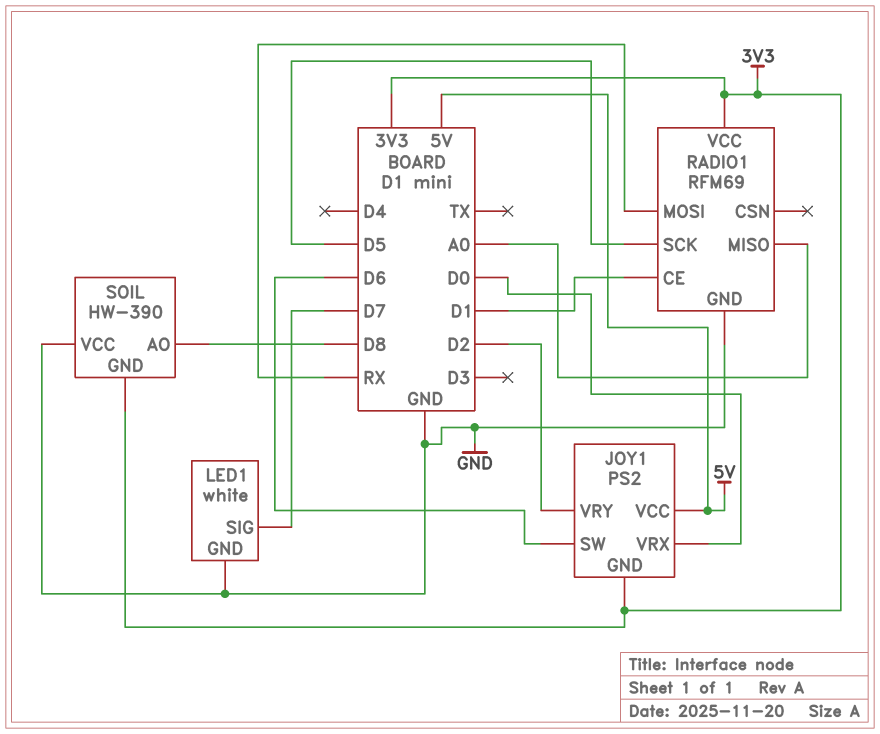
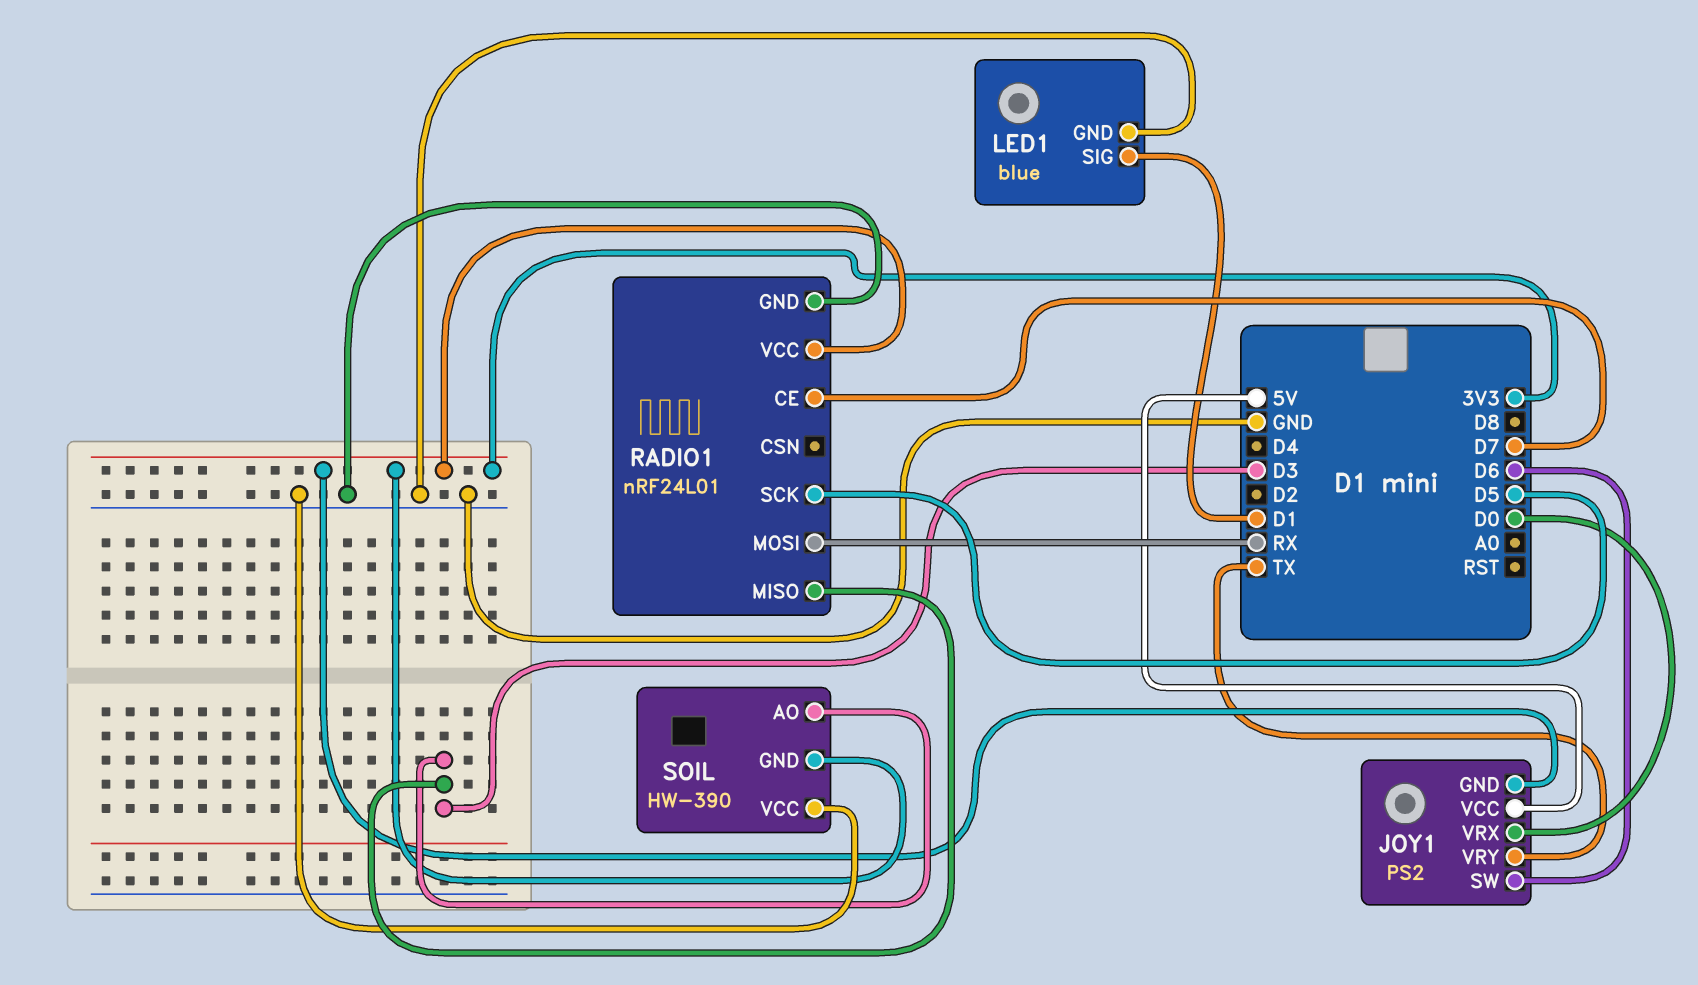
JOY1 pin VRY: D2 -> TX
LED1: white -> blue
LED1 pin SIG: D7 -> D1
RADIO1: RFM69 -> nRF24L01
RADIO1 pin CE: D1 -> D7
RADIO1 pin MISO: A0 -> D3
SOIL pin AO: D8 -> D3

